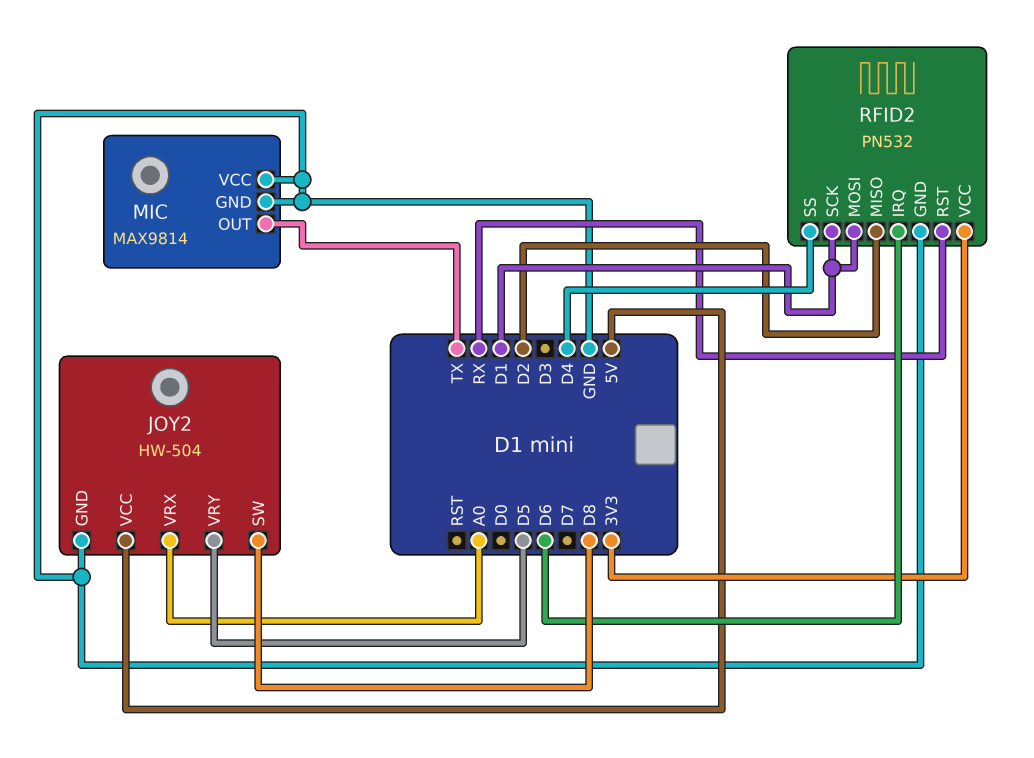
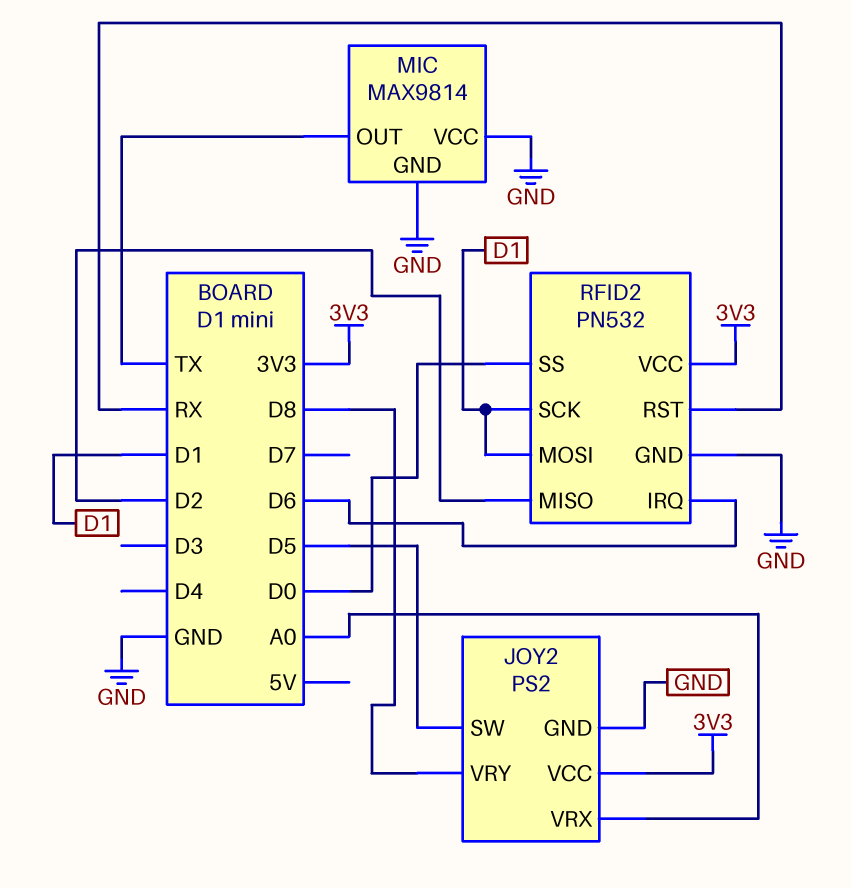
JOY2: HW-504 -> PS2
JOY2 pin SW: D8 -> D5
JOY2 pin VCC: 5V -> 3V3
JOY2 pin VRY: D5 -> D8
RFID2 pin SS: D4 -> D0

